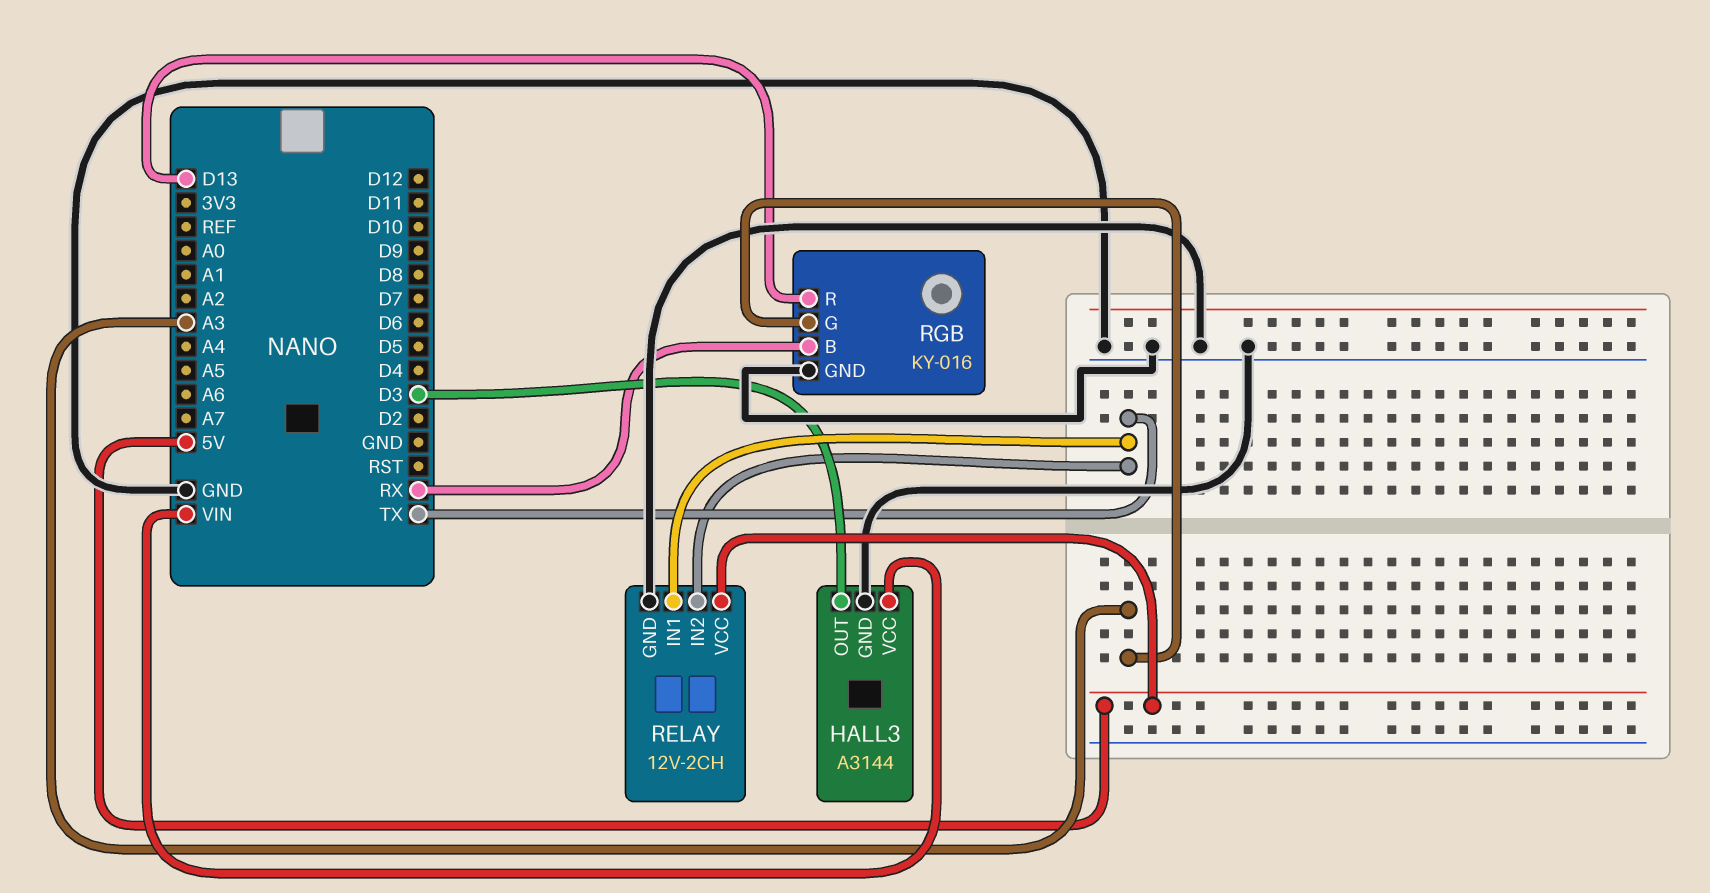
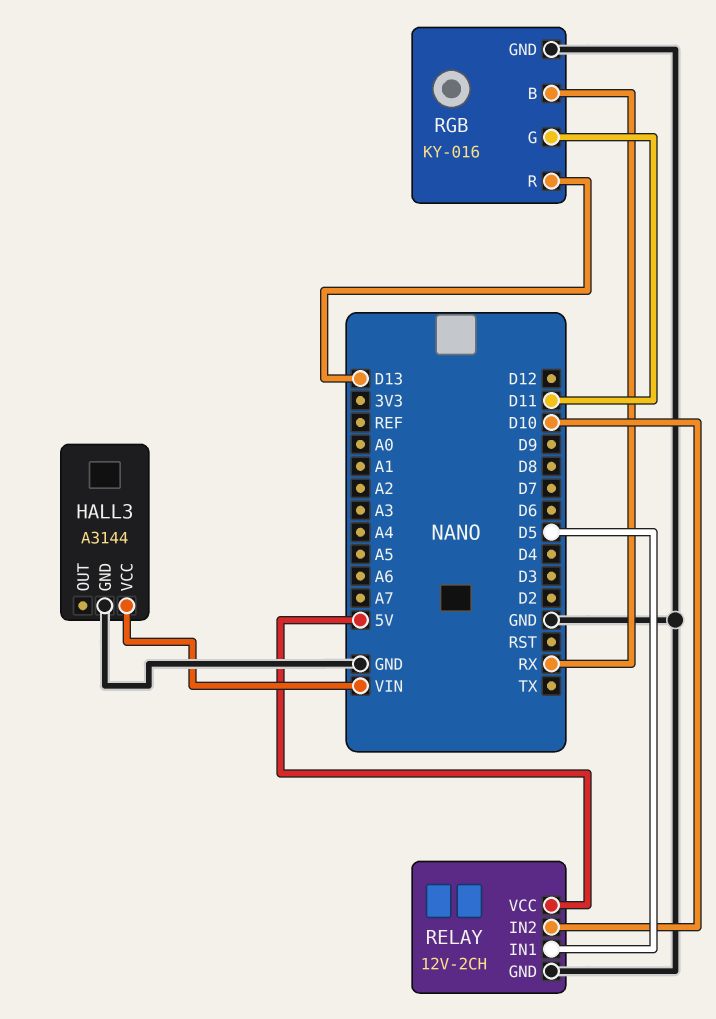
HALL3 pin OUT: D3 -> none
RELAY pin IN1: TX -> D5
RELAY pin IN2: TX -> D10
RGB pin G: A3 -> D11

